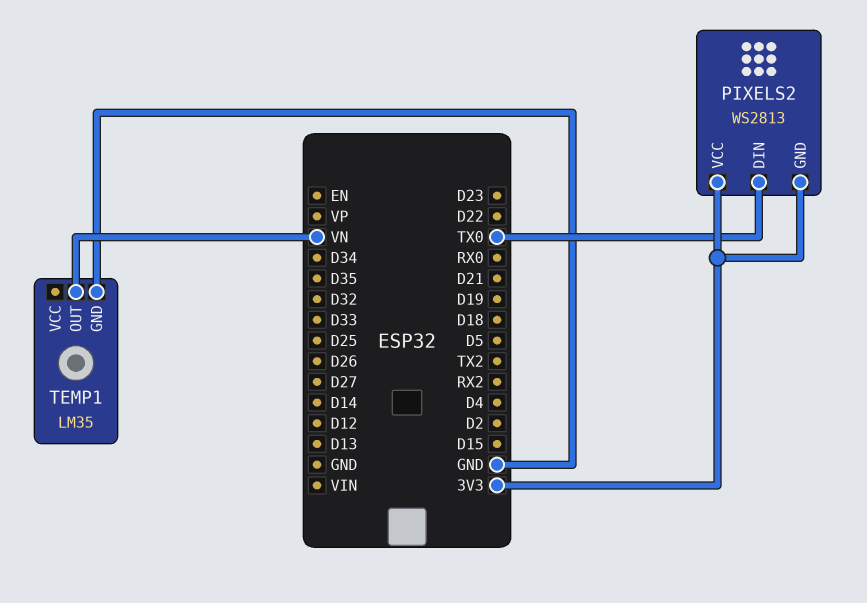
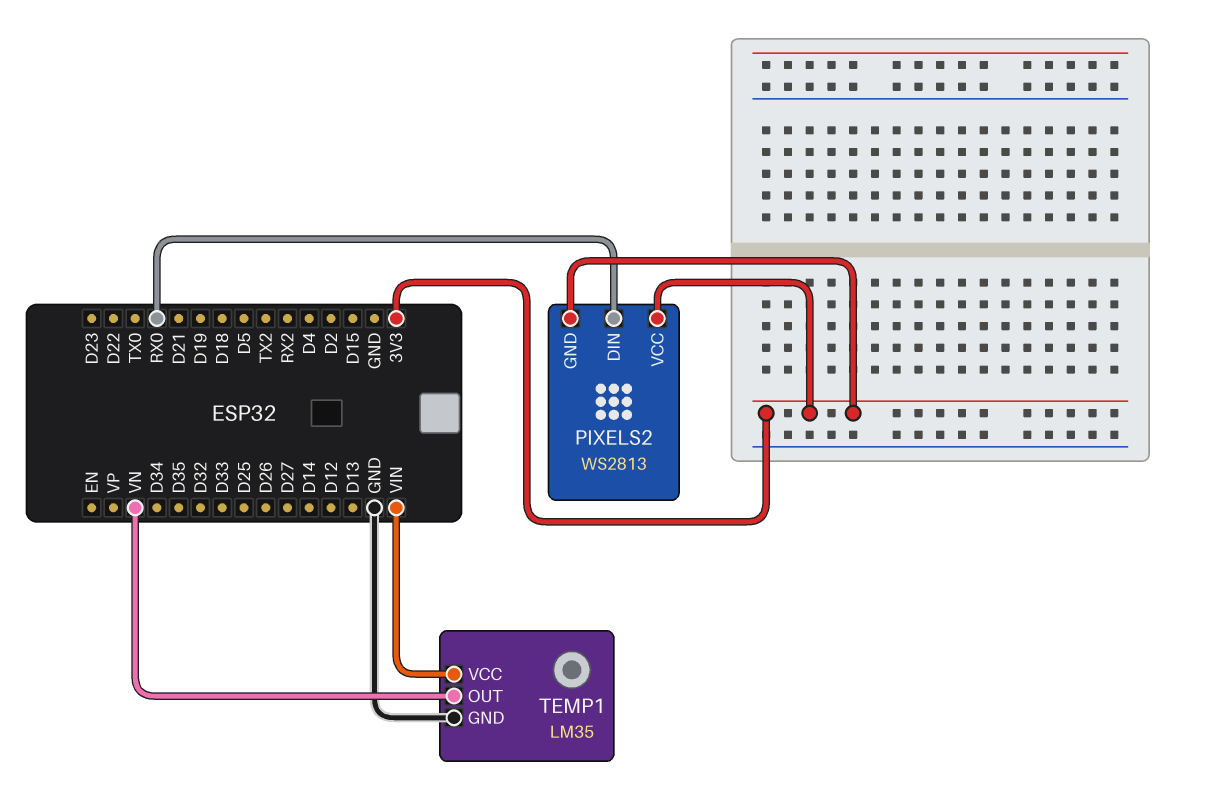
PIXELS2 pin DIN: TX0 -> RX0
TEMP1 pin VCC: none -> VIN

